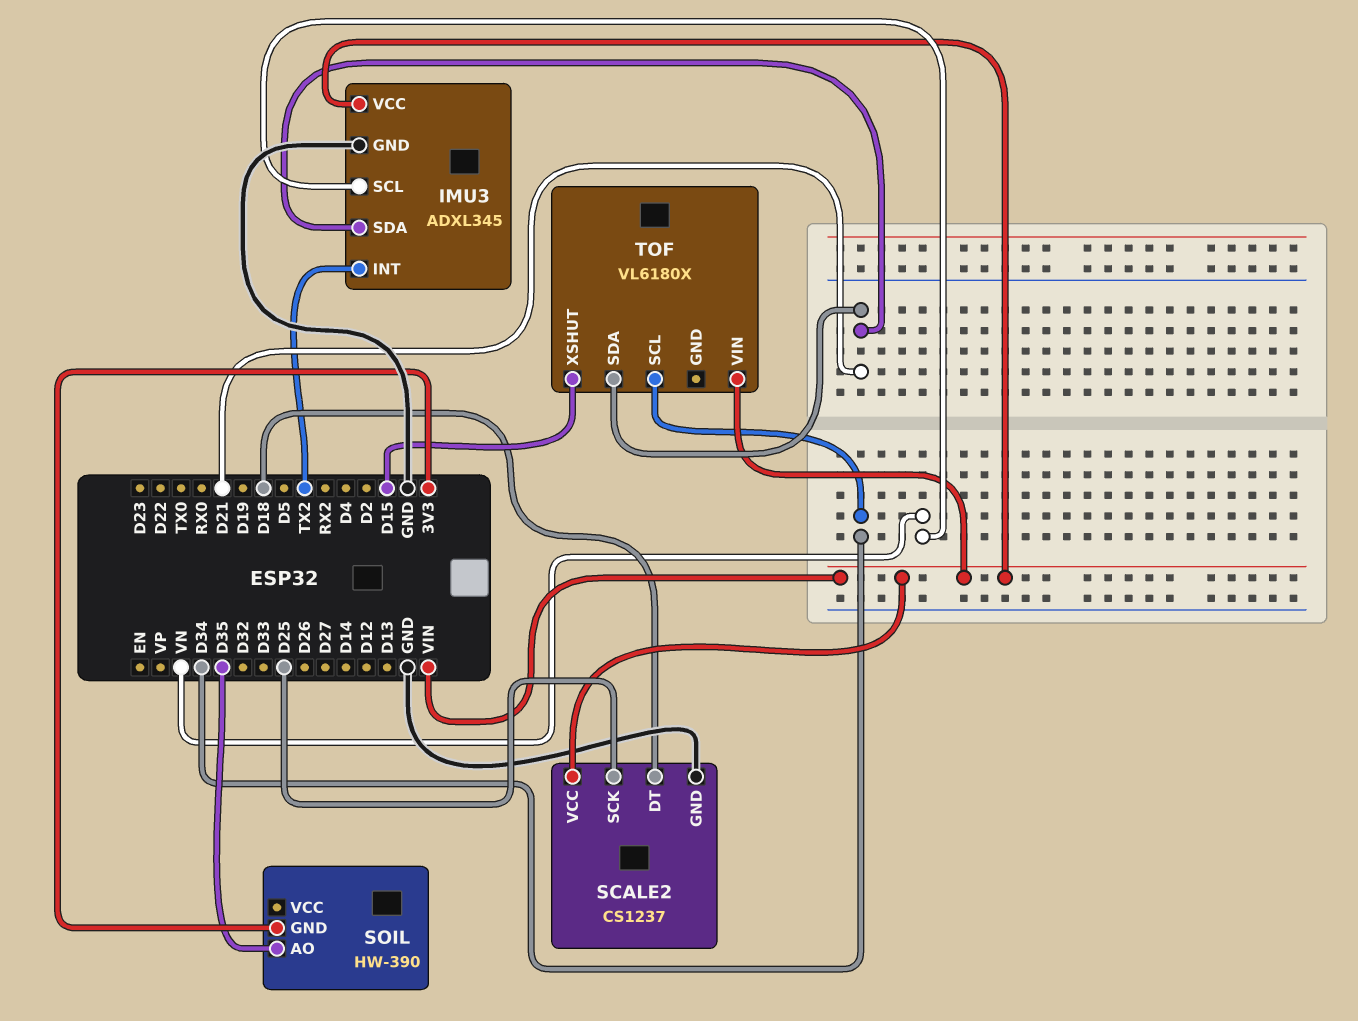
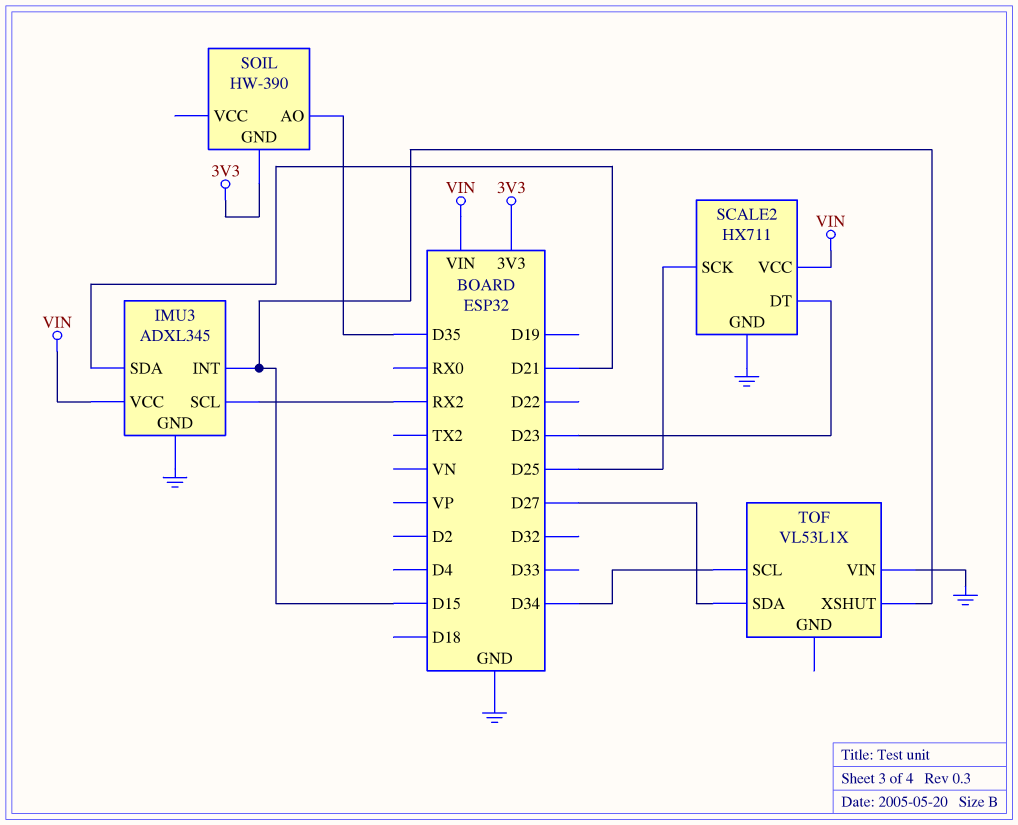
IMU3 pin INT: TX2 -> D15
IMU3 pin SCL: VN -> RX2
SCALE2: CS1237 -> HX711
SCALE2 pin DT: D18 -> D23
TOF: VL6180X -> VL53L1X
TOF pin SDA: D21 -> D27
TOF pin VIN: VIN -> GND

